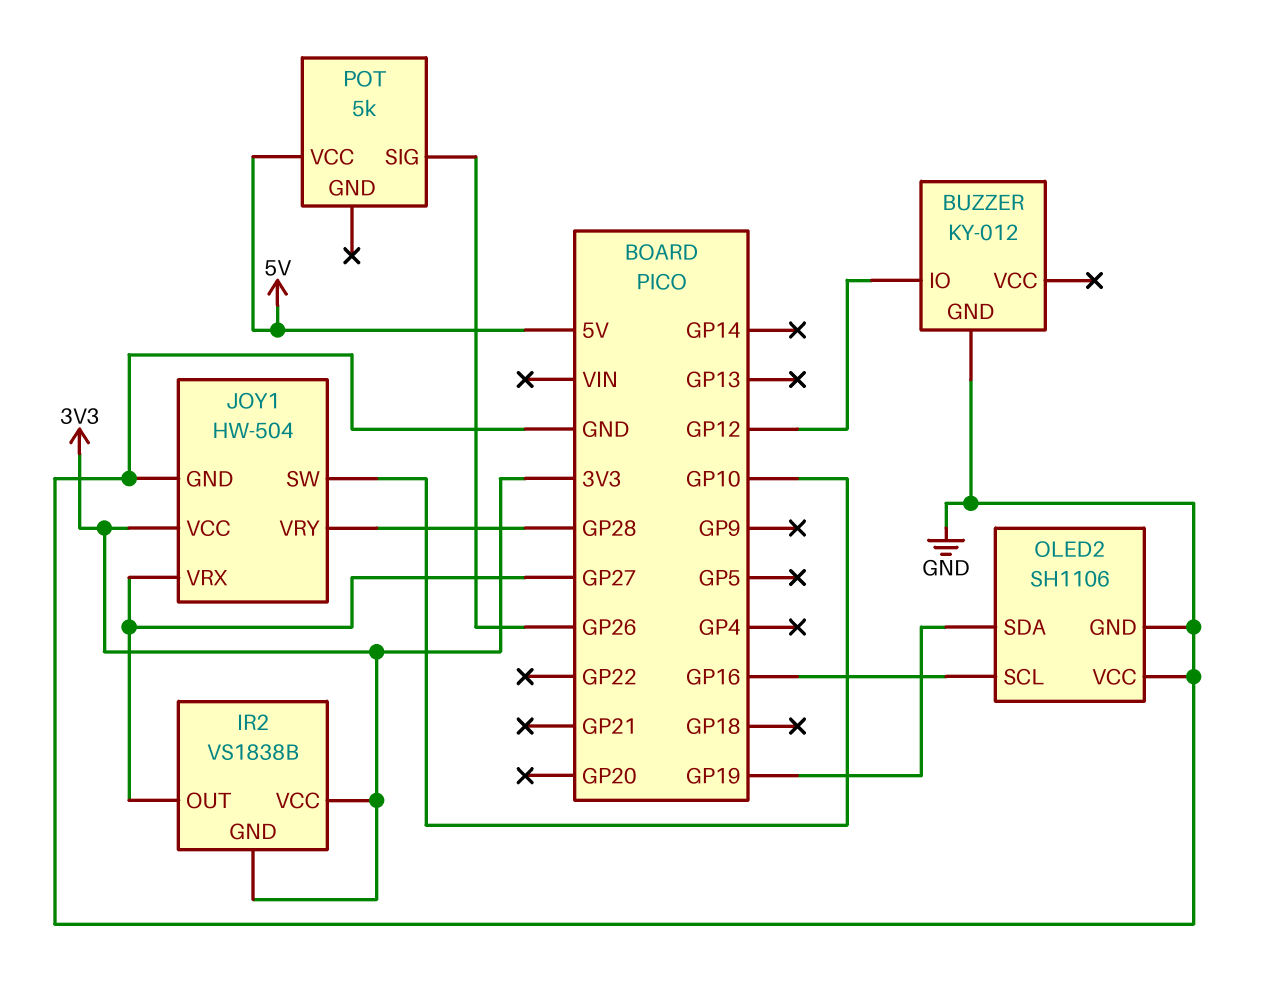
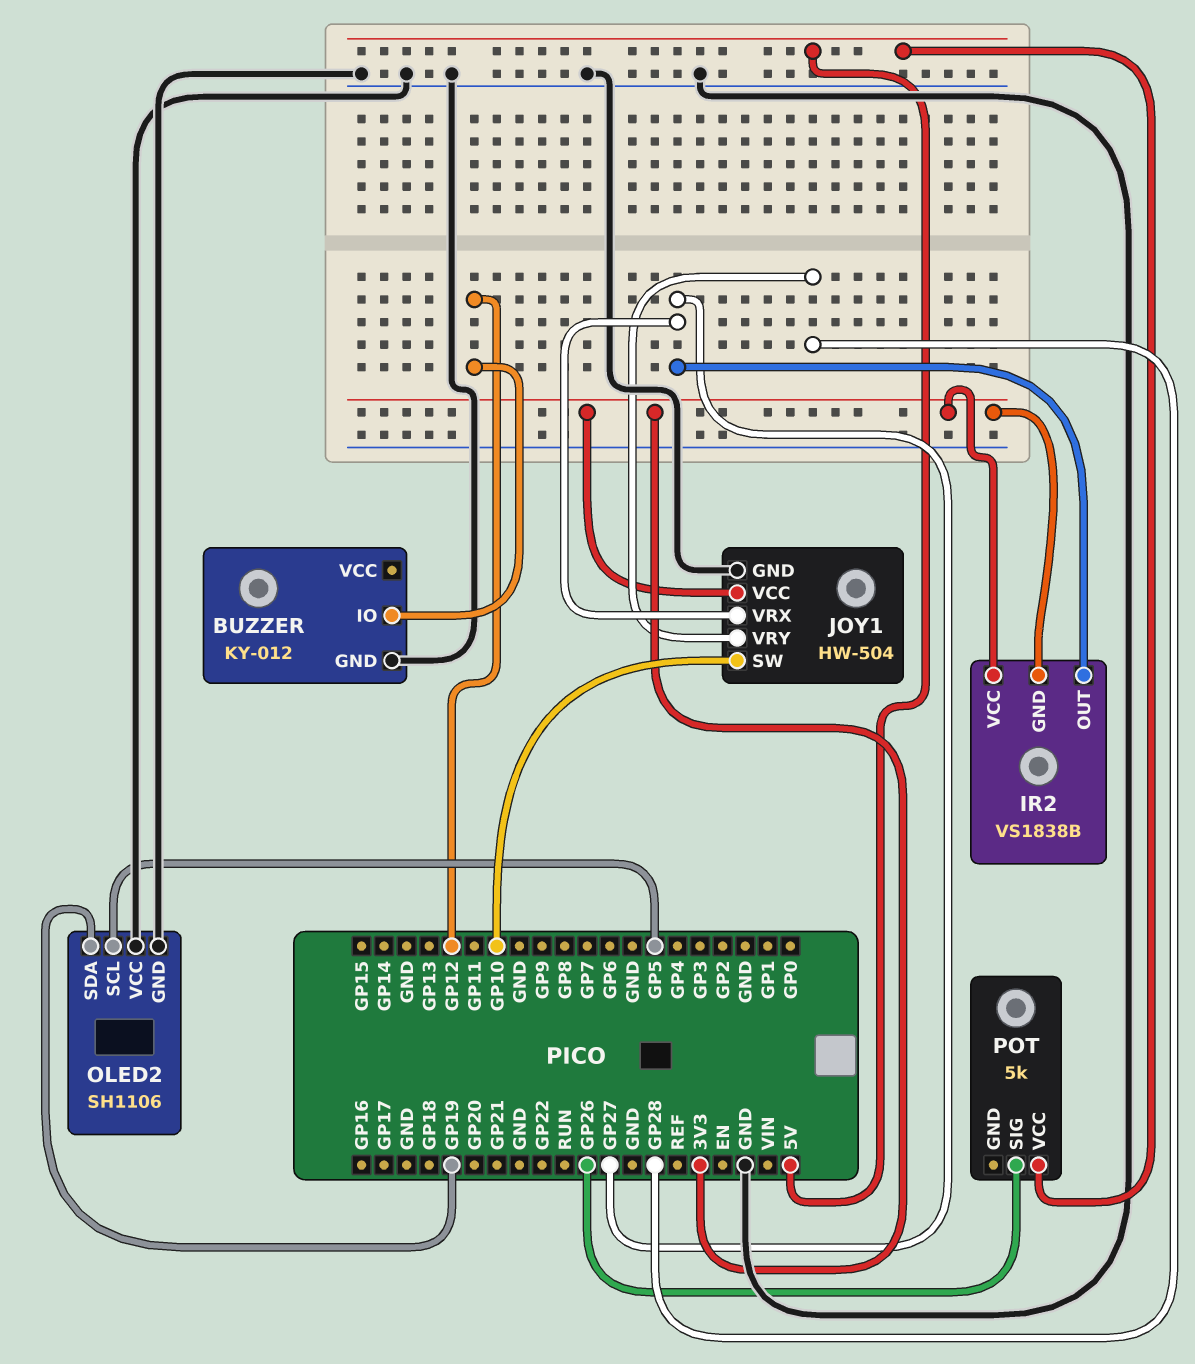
OLED2 pin SCL: GP16 -> GP5

